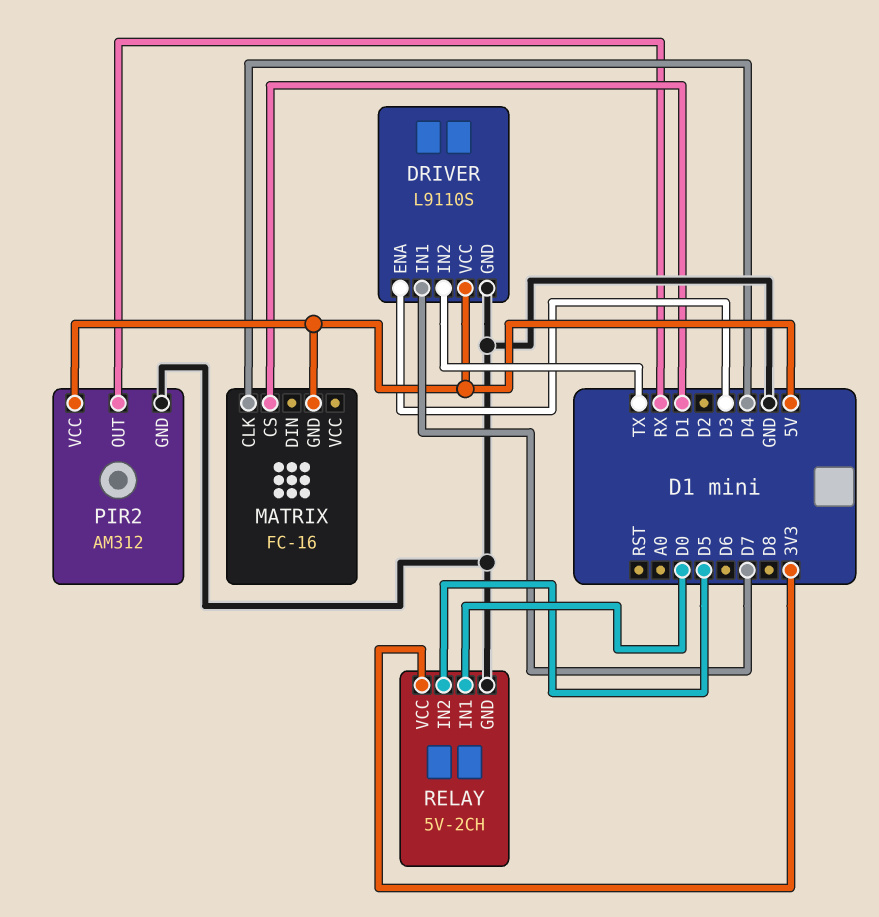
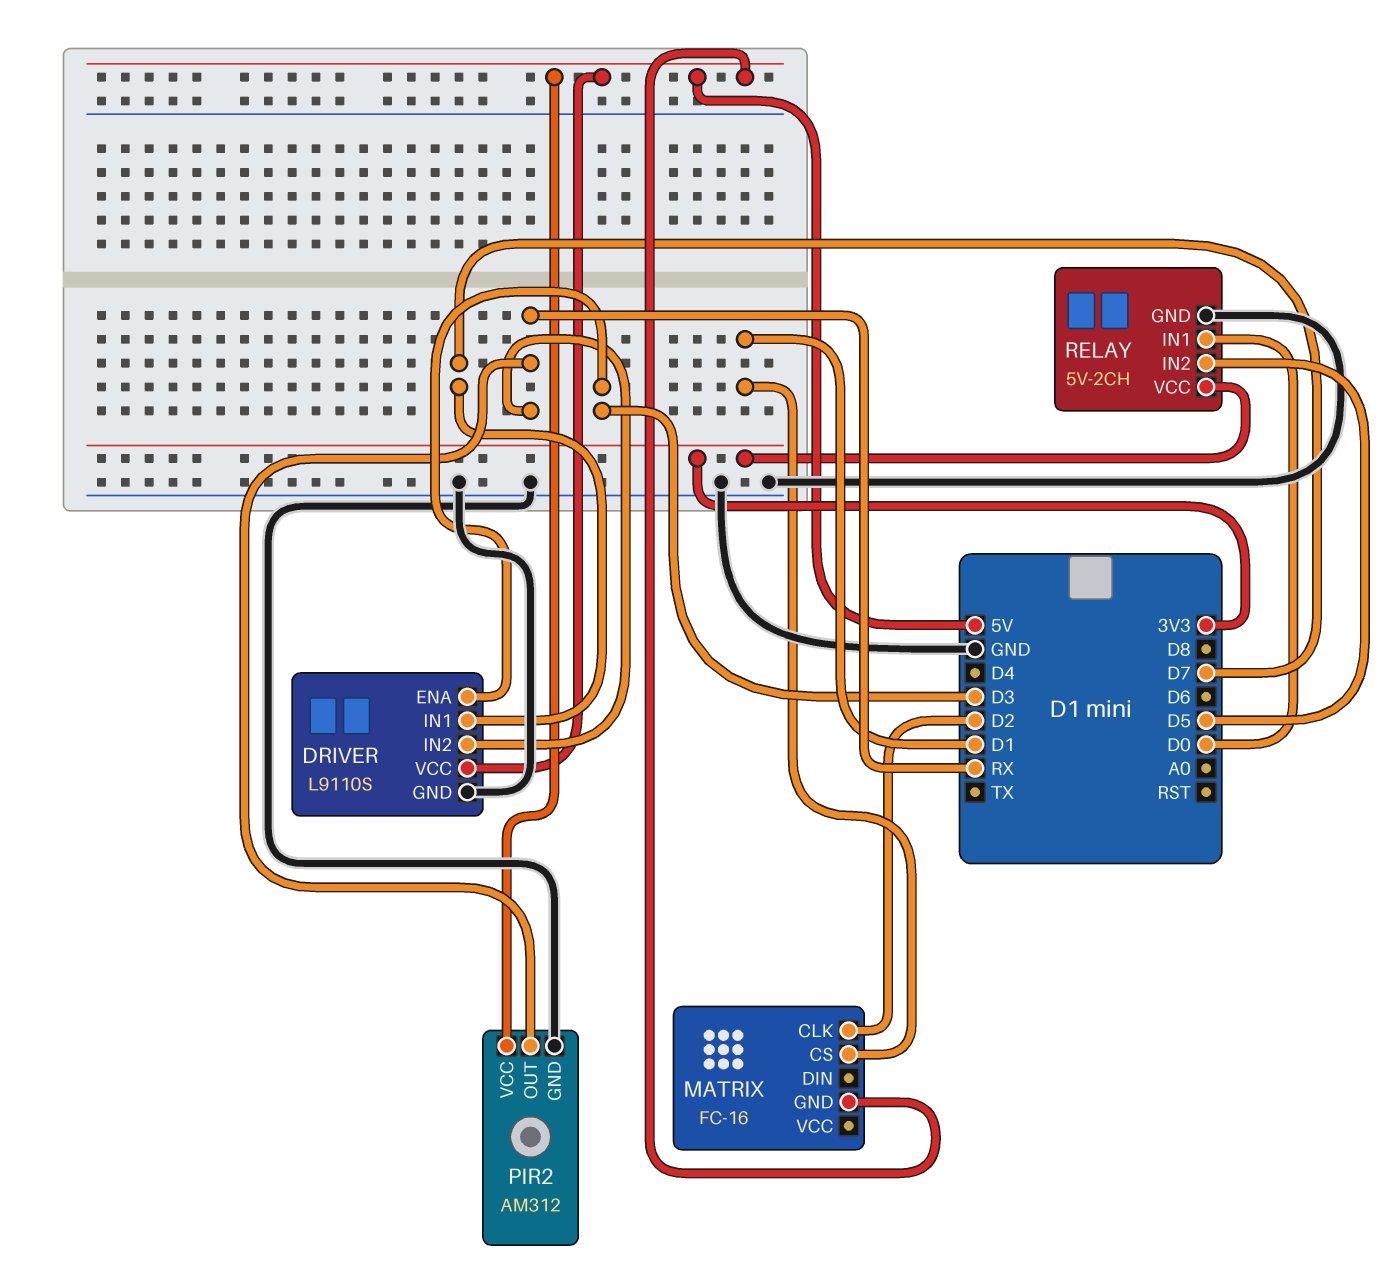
DRIVER pin IN2: TX -> RX
MATRIX pin CLK: D4 -> D2

